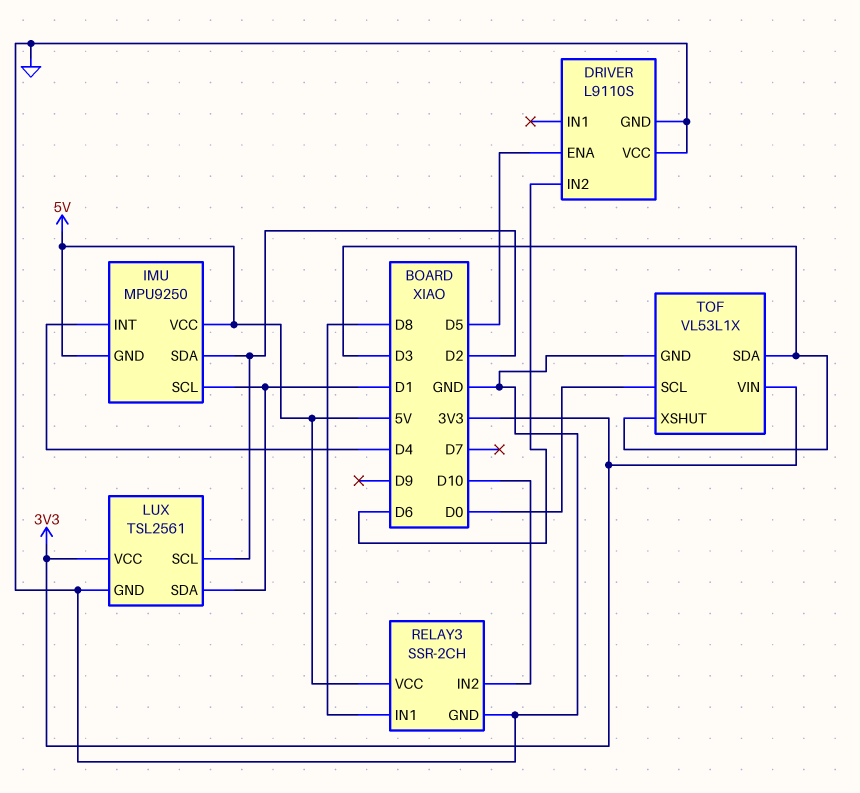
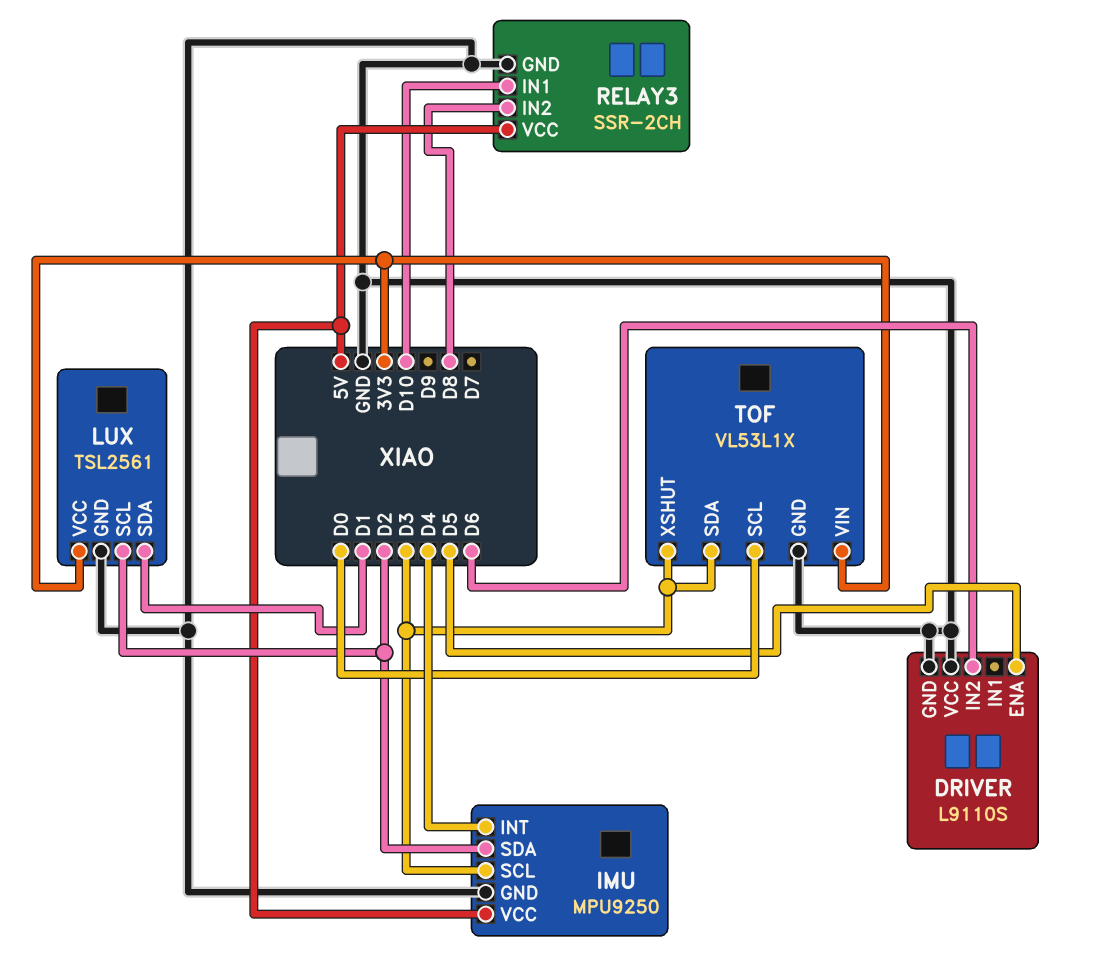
IMU pin GND: 5V -> GND
IMU pin SCL: D1 -> D3
RELAY3 pin IN1: D8 -> D10
RELAY3 pin IN2: D10 -> D8

